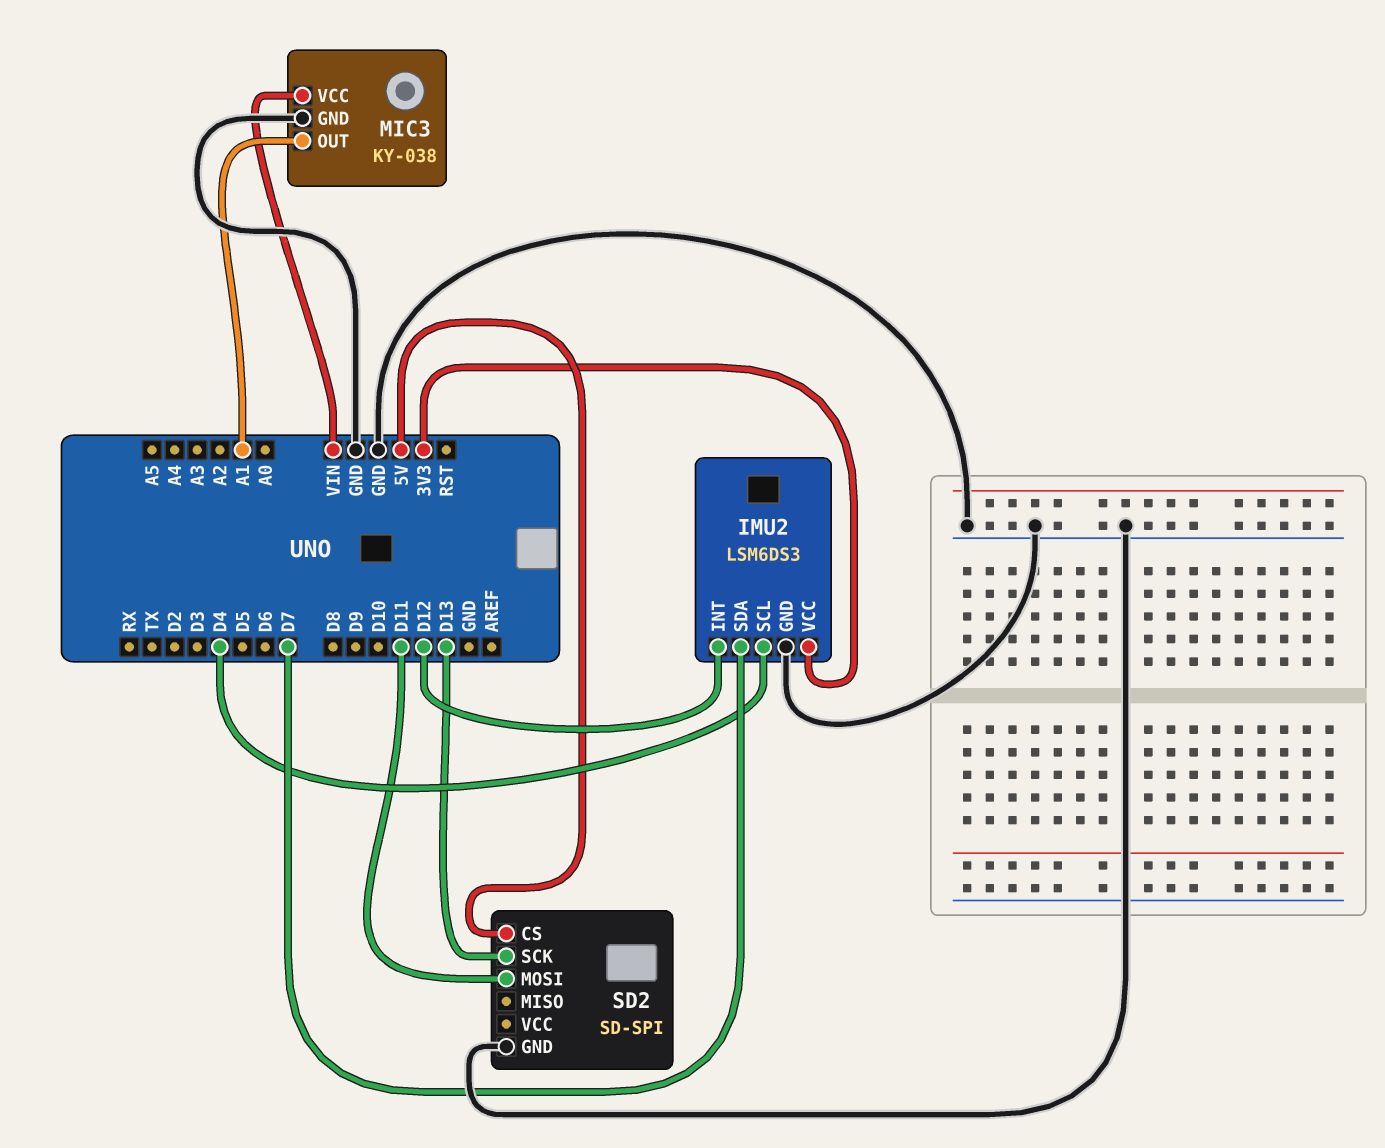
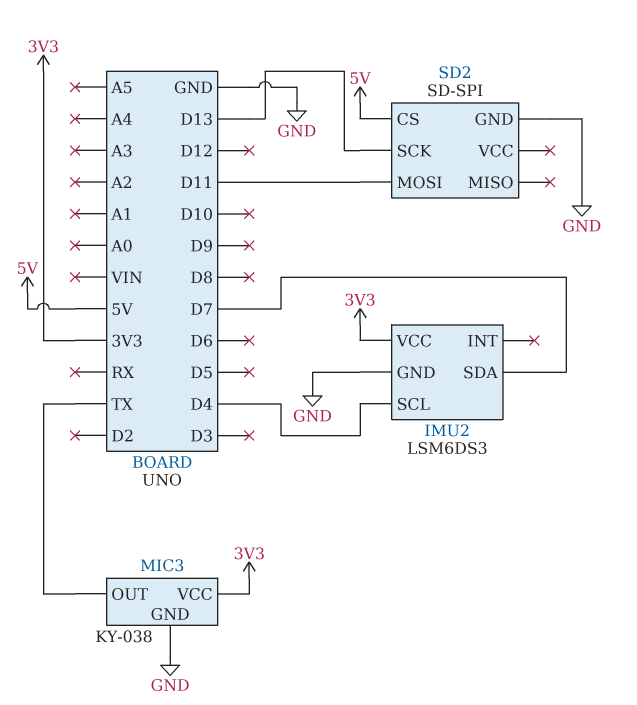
IMU2 pin INT: D12 -> none
MIC3 pin OUT: A1 -> TX
MIC3 pin VCC: VIN -> 3V3

